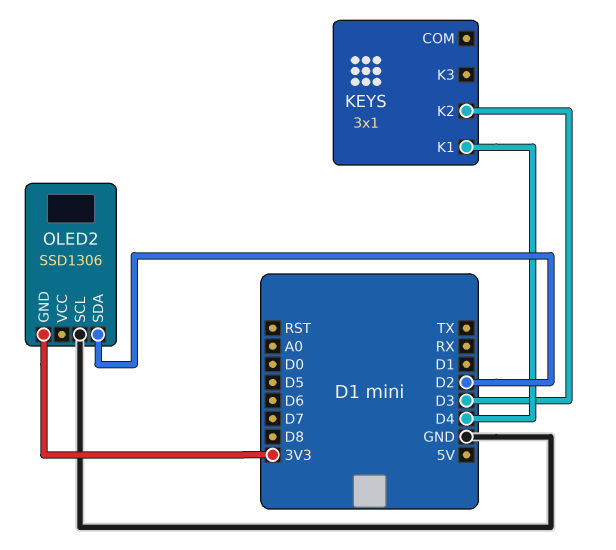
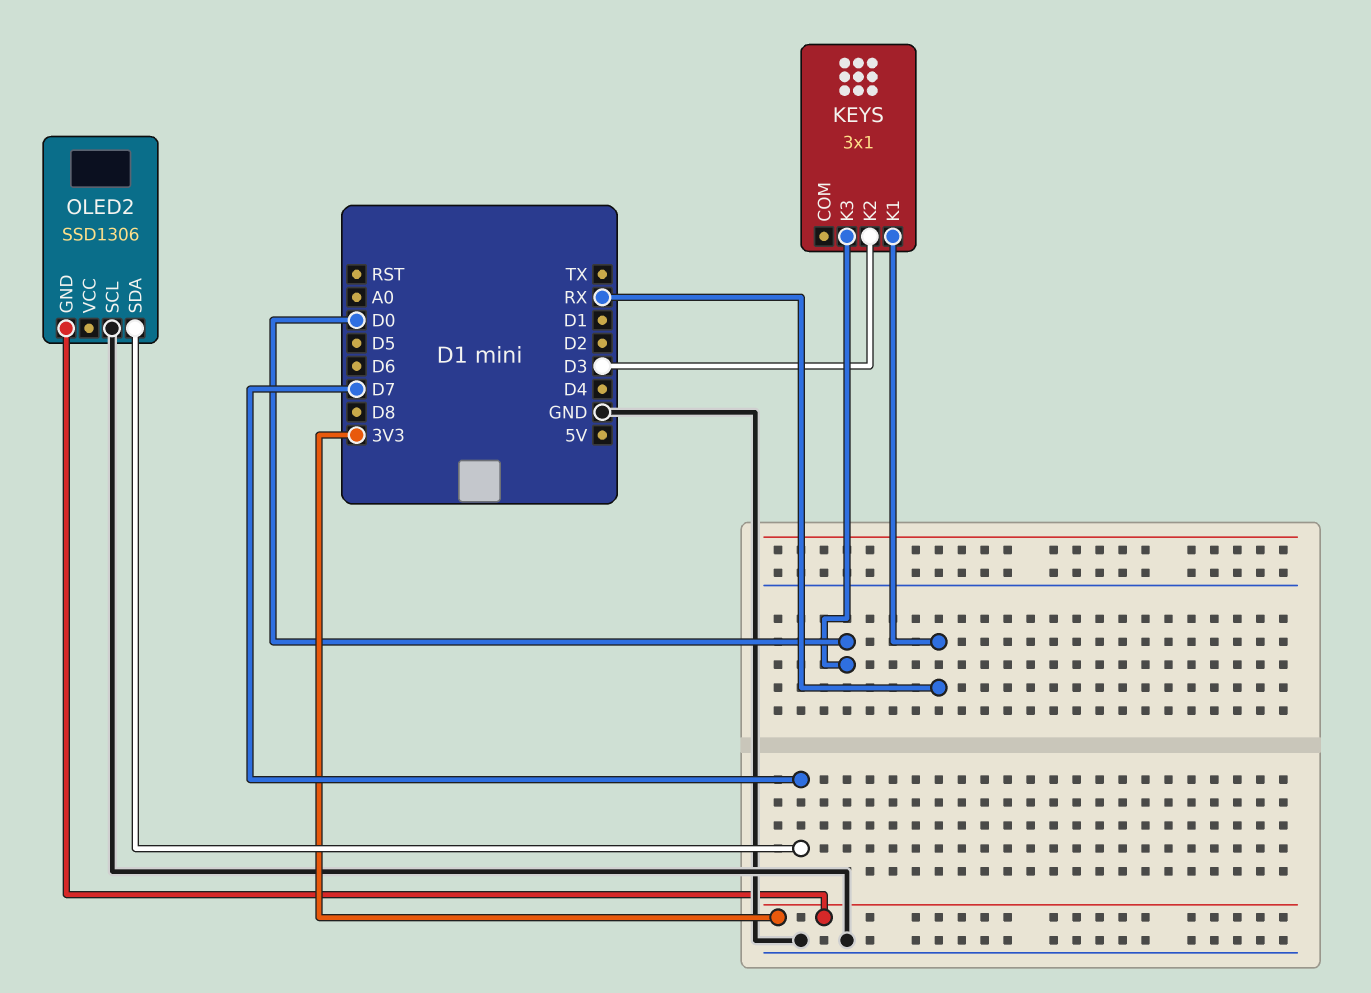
KEYS pin K1: D4 -> RX
KEYS pin K3: none -> D0
OLED2 pin SDA: D2 -> D7

